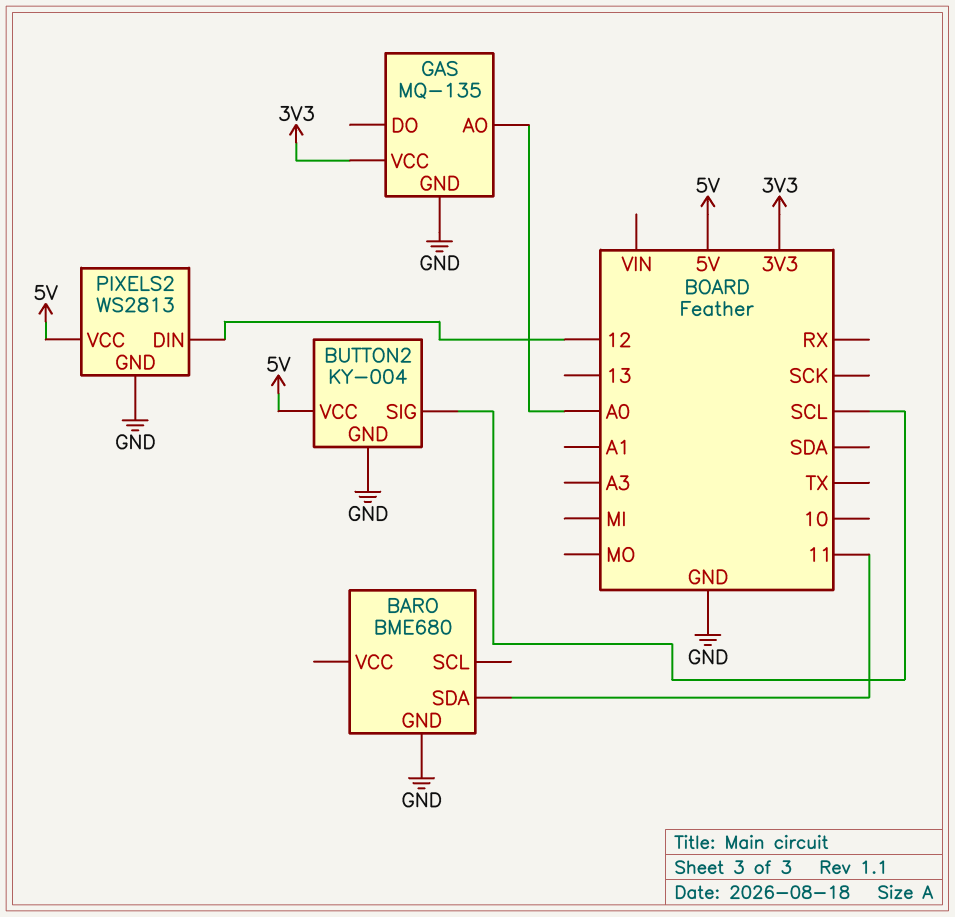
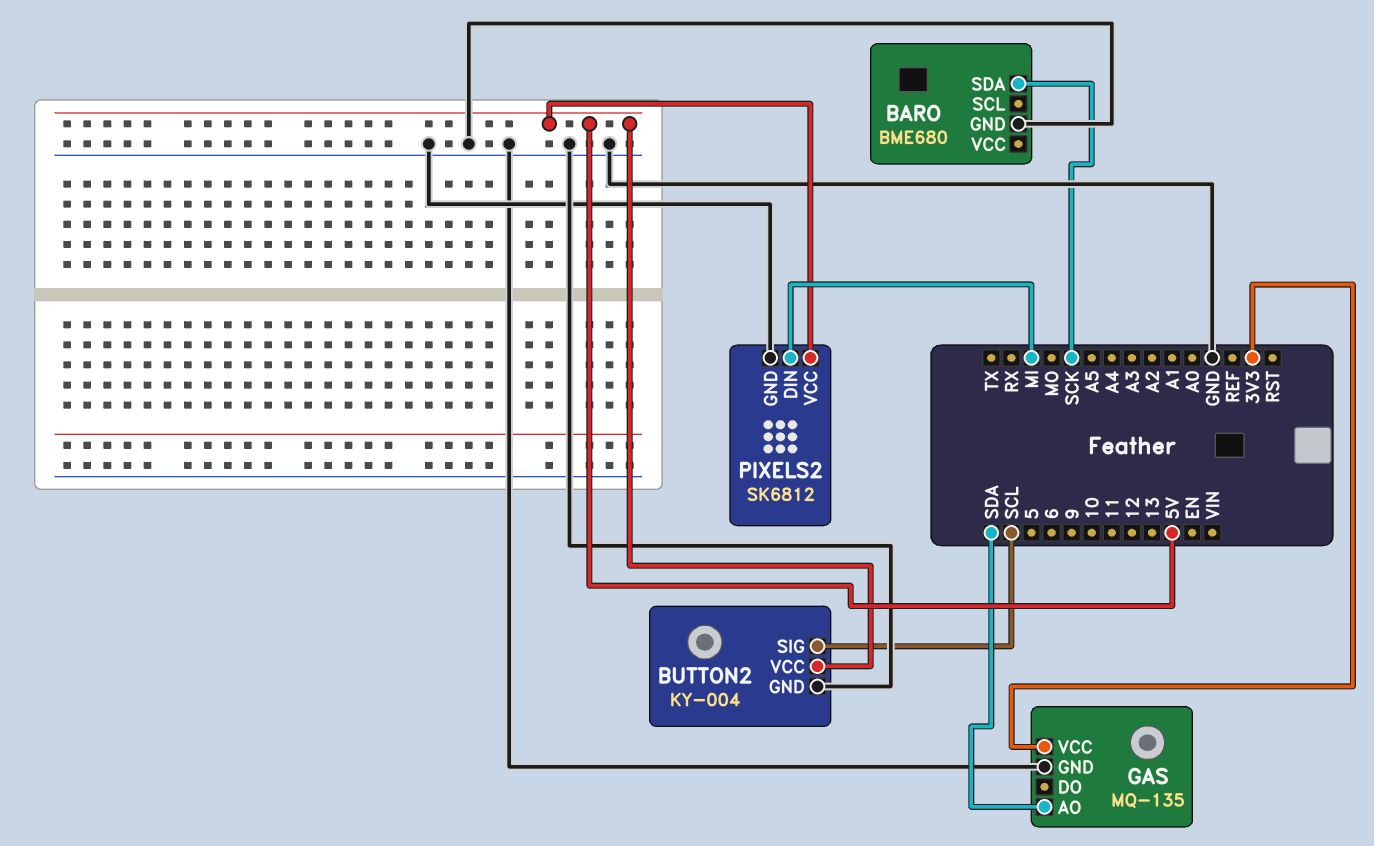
BARO pin SDA: 11 -> SCK
GAS pin AO: A0 -> SDA
PIXELS2: WS2813 -> SK6812
PIXELS2 pin DIN: 12 -> MI

